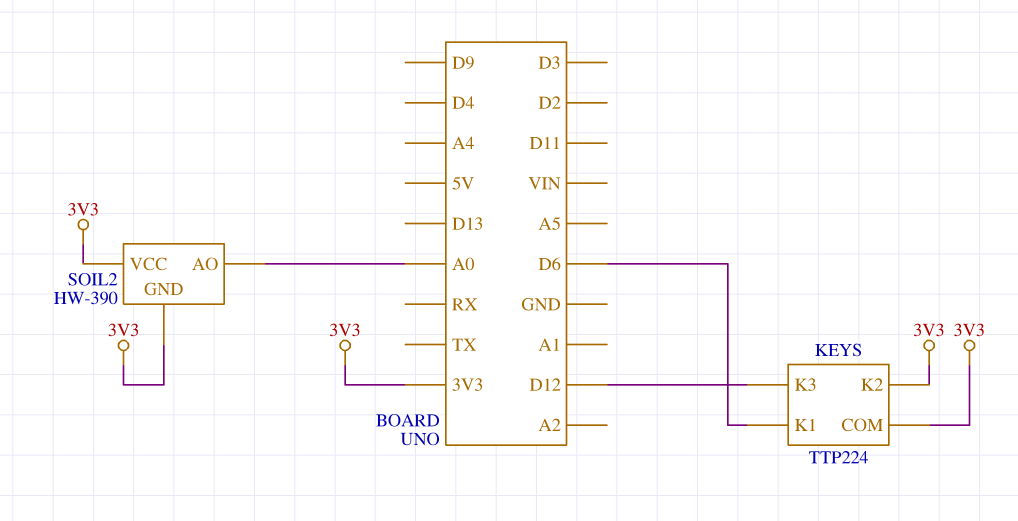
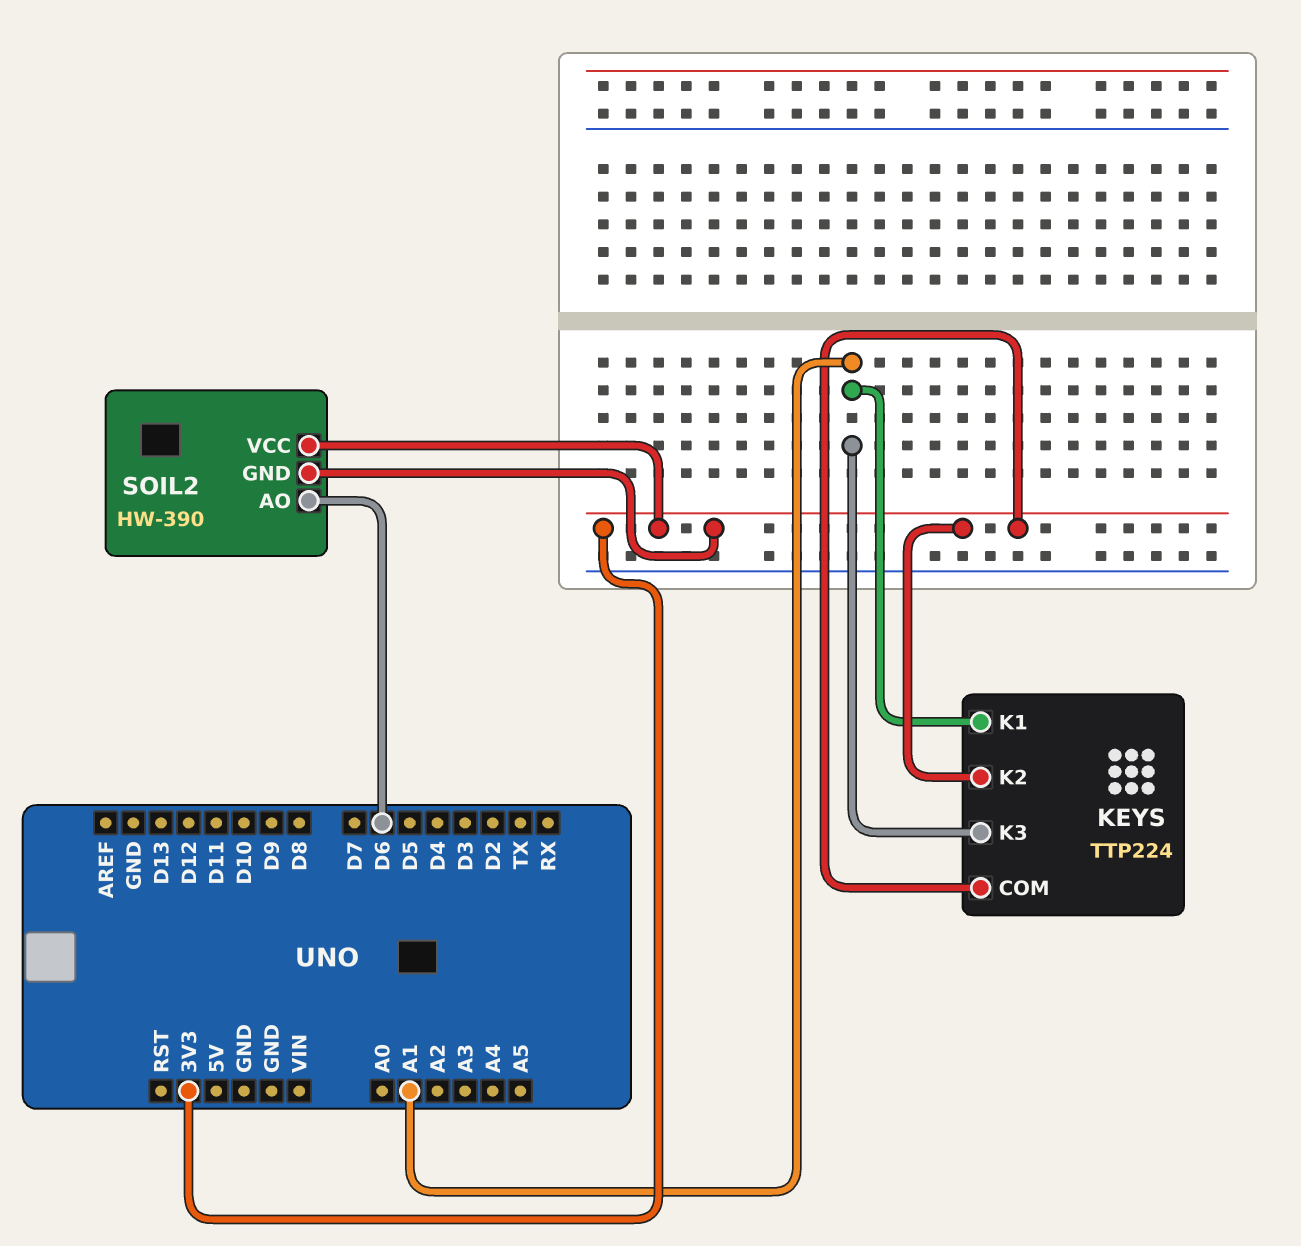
KEYS pin K1: D6 -> A1
KEYS pin K3: D12 -> A1
SOIL2 pin AO: A0 -> D6

